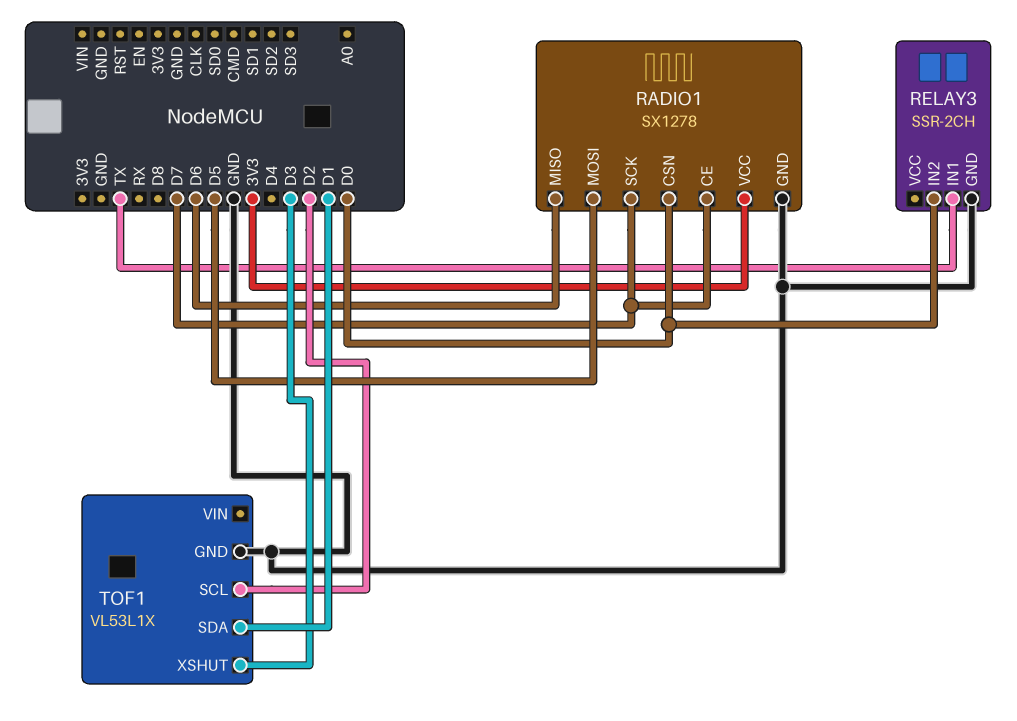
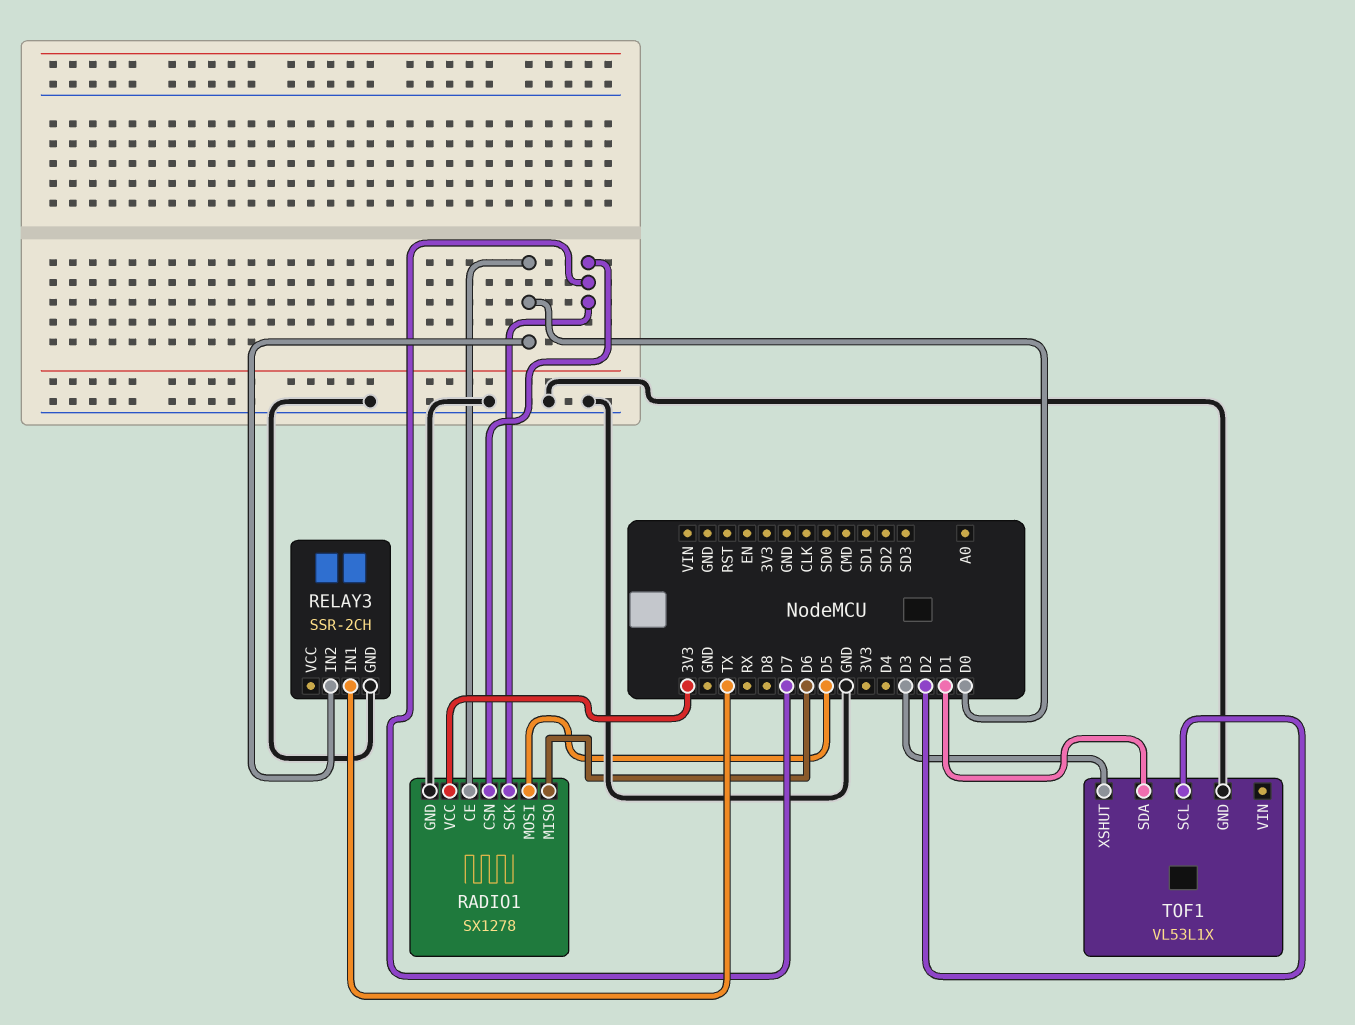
RADIO1 pin CE: D7 -> D0
RADIO1 pin CSN: D0 -> D7

